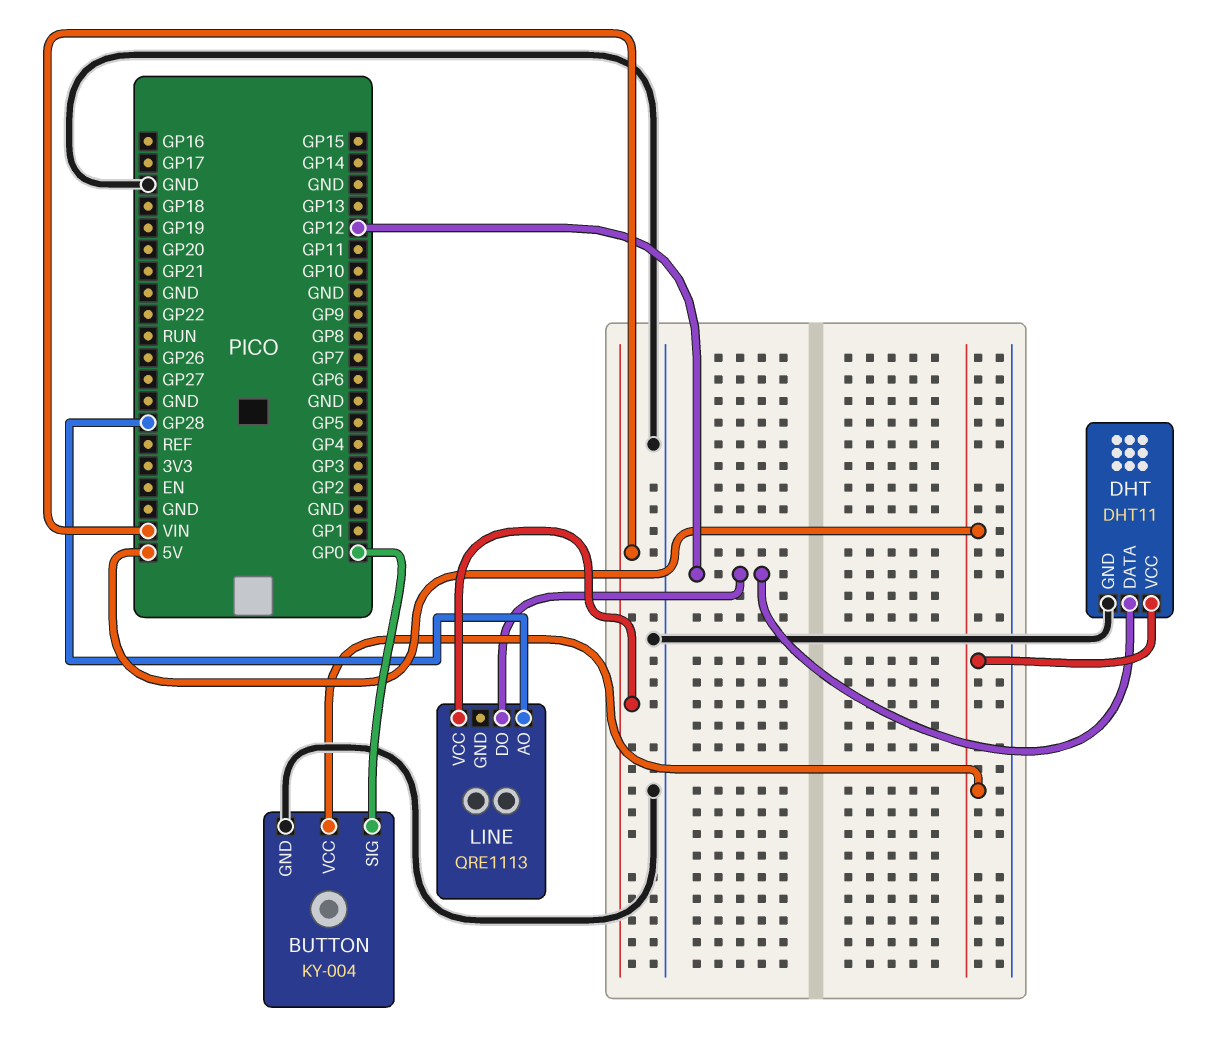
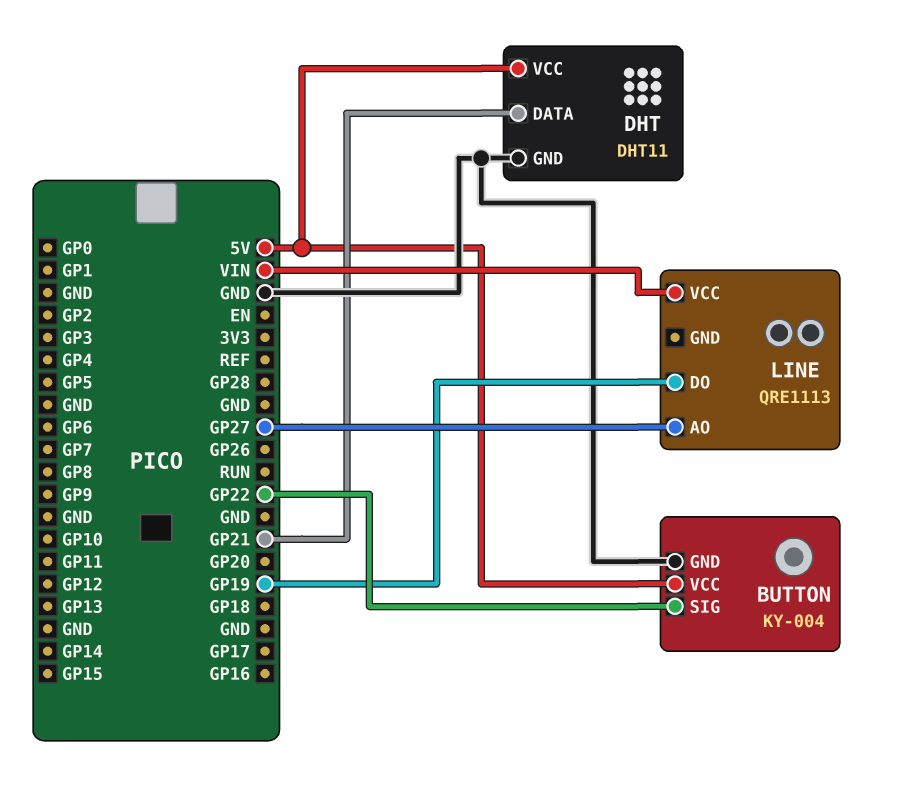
BUTTON pin SIG: GP0 -> GP22
DHT pin DATA: GP12 -> GP21
LINE pin AO: GP28 -> GP27
LINE pin DO: GP12 -> GP19

